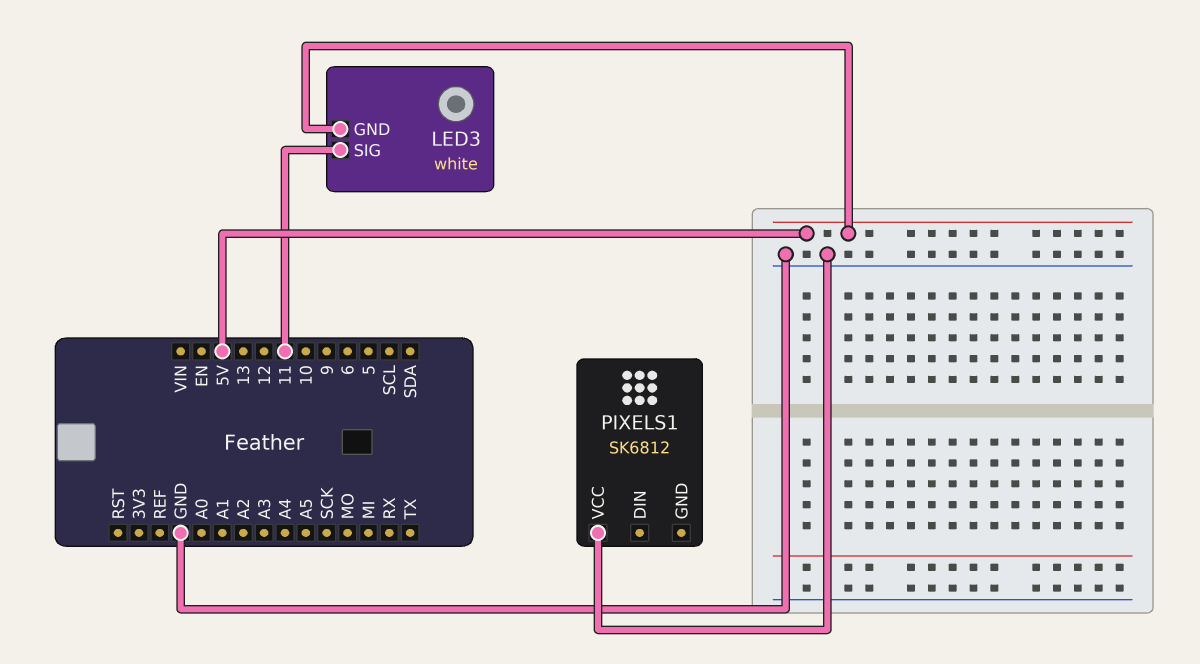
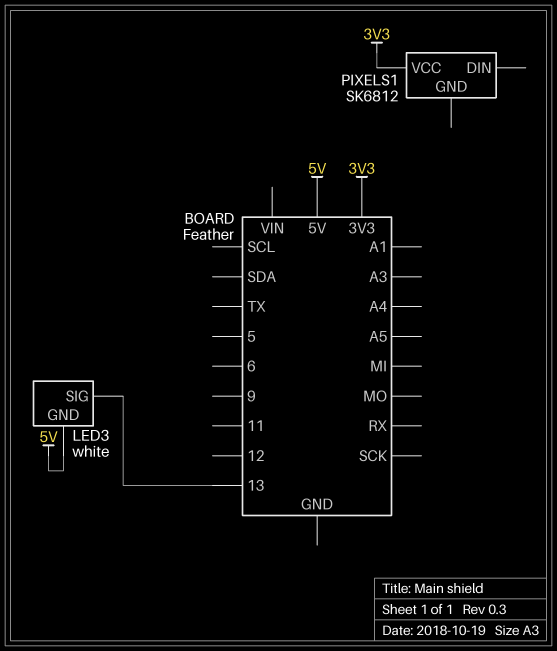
LED3 pin SIG: 11 -> 13
PIXELS1 pin VCC: GND -> 3V3

